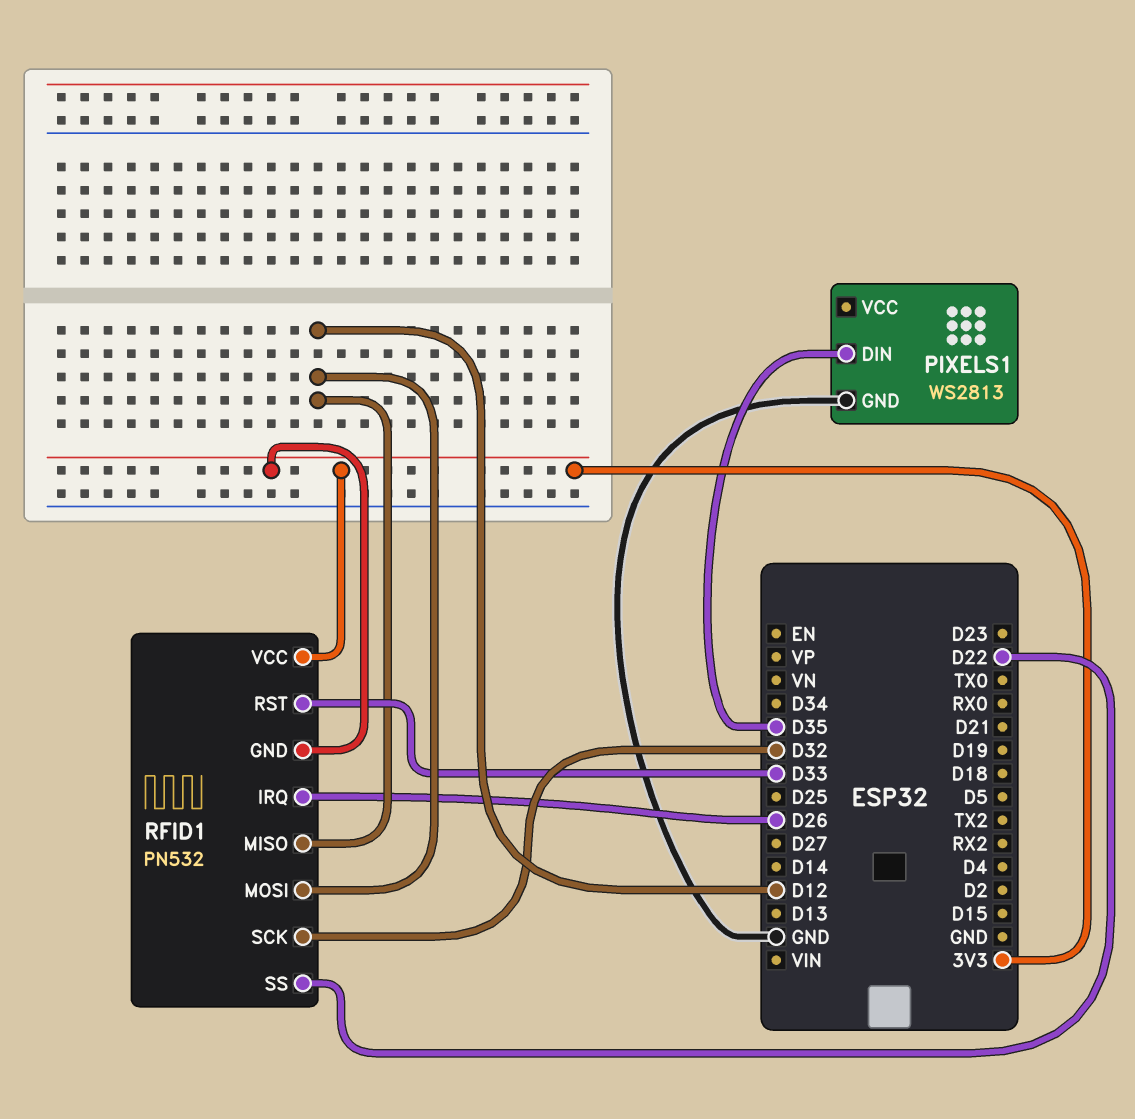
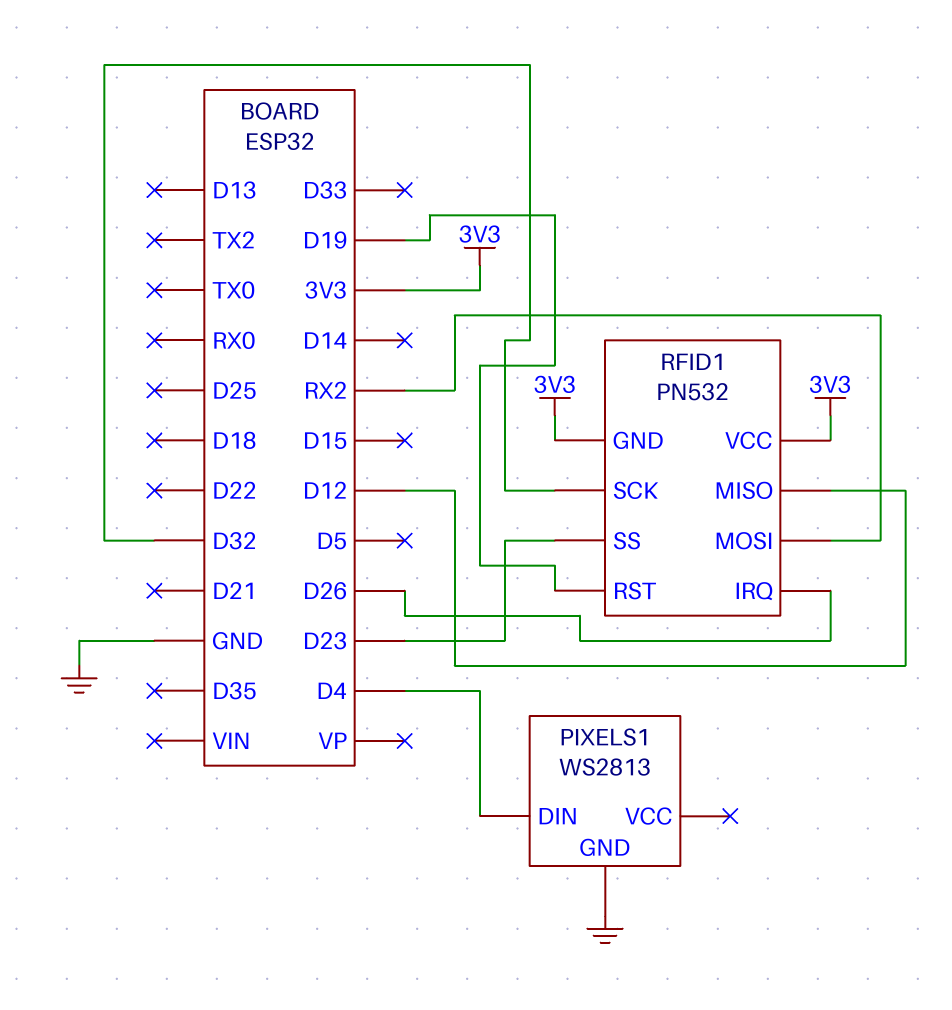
PIXELS1 pin DIN: D35 -> D4
RFID1 pin MOSI: D12 -> RX2
RFID1 pin RST: D33 -> D19
RFID1 pin SS: D22 -> D23

